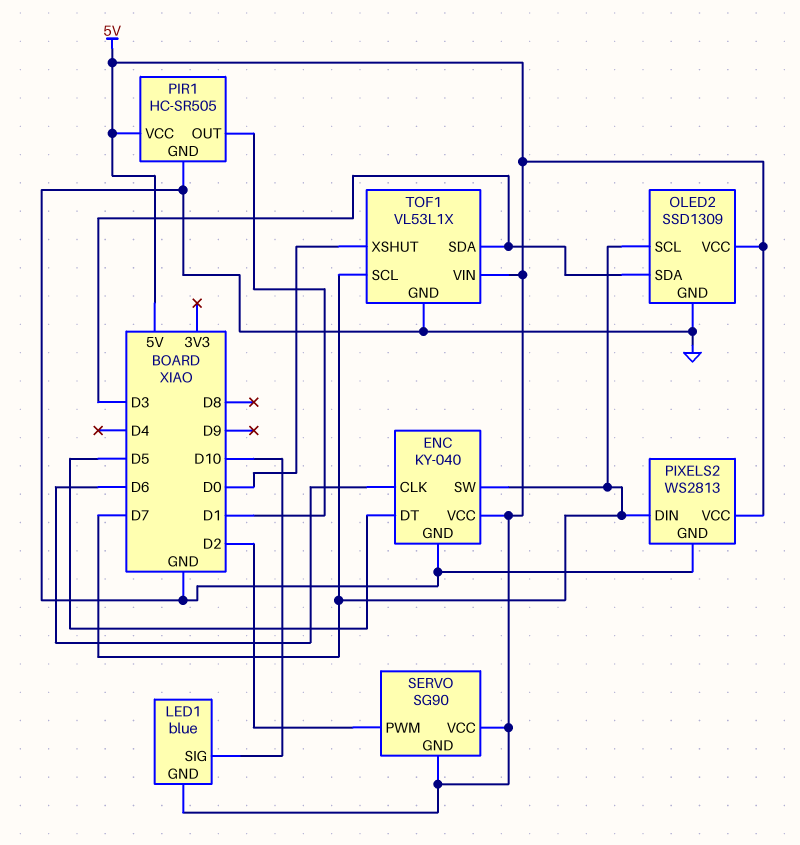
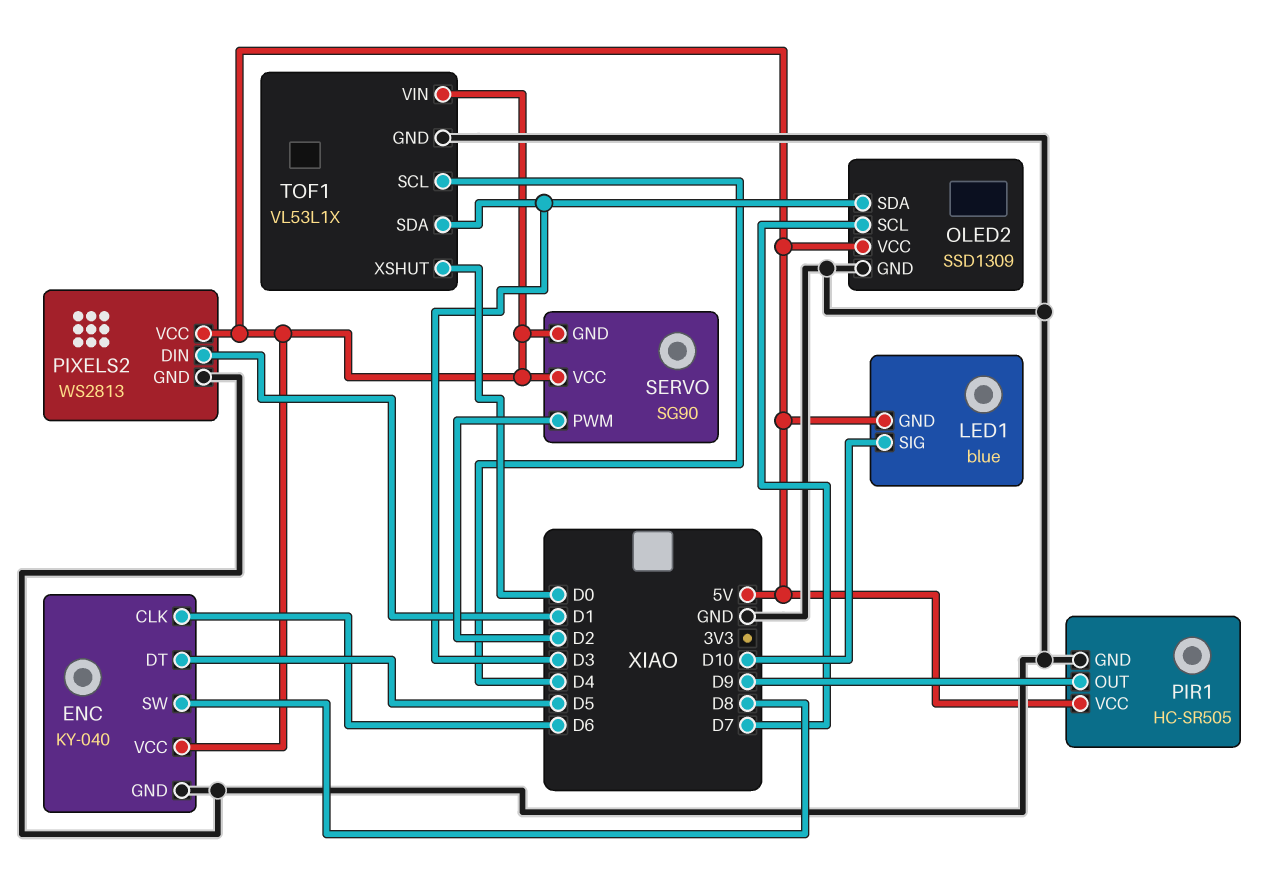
ENC pin SW: D7 -> D8
PIR1 pin OUT: D1 -> D9
PIXELS2 pin DIN: D7 -> D1
TOF1 pin SCL: D7 -> D4

